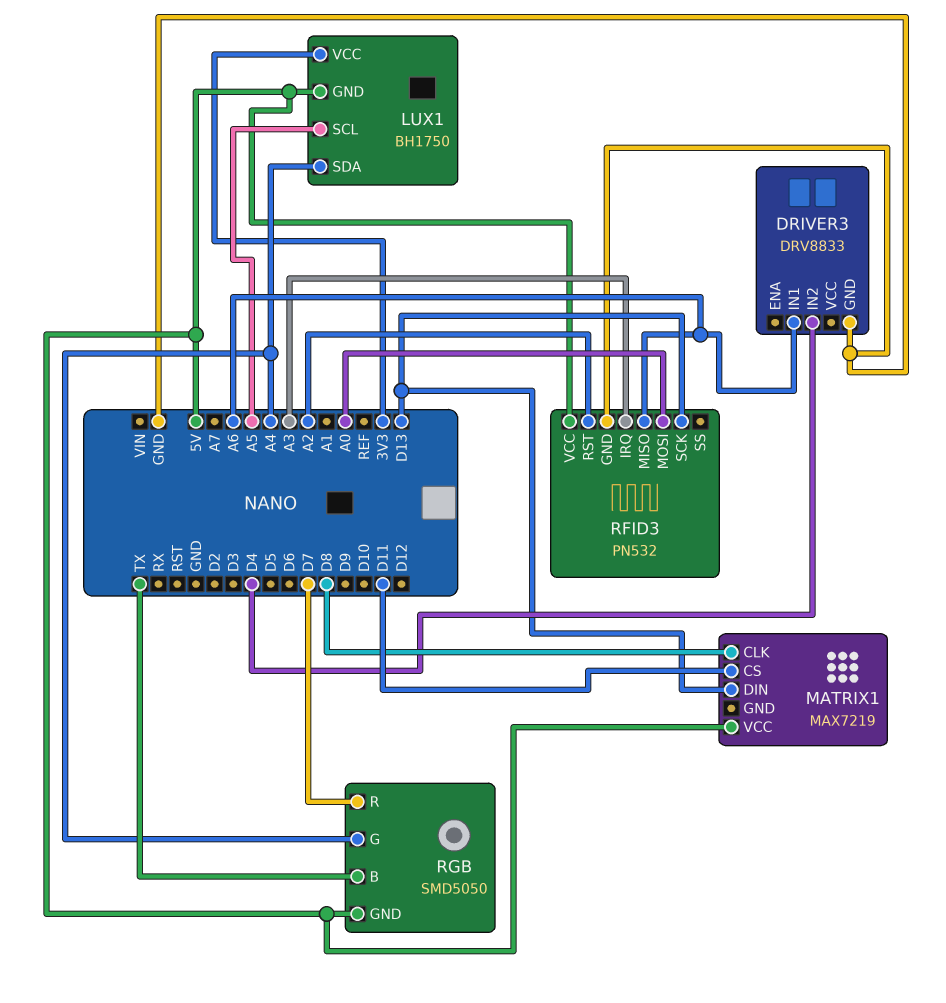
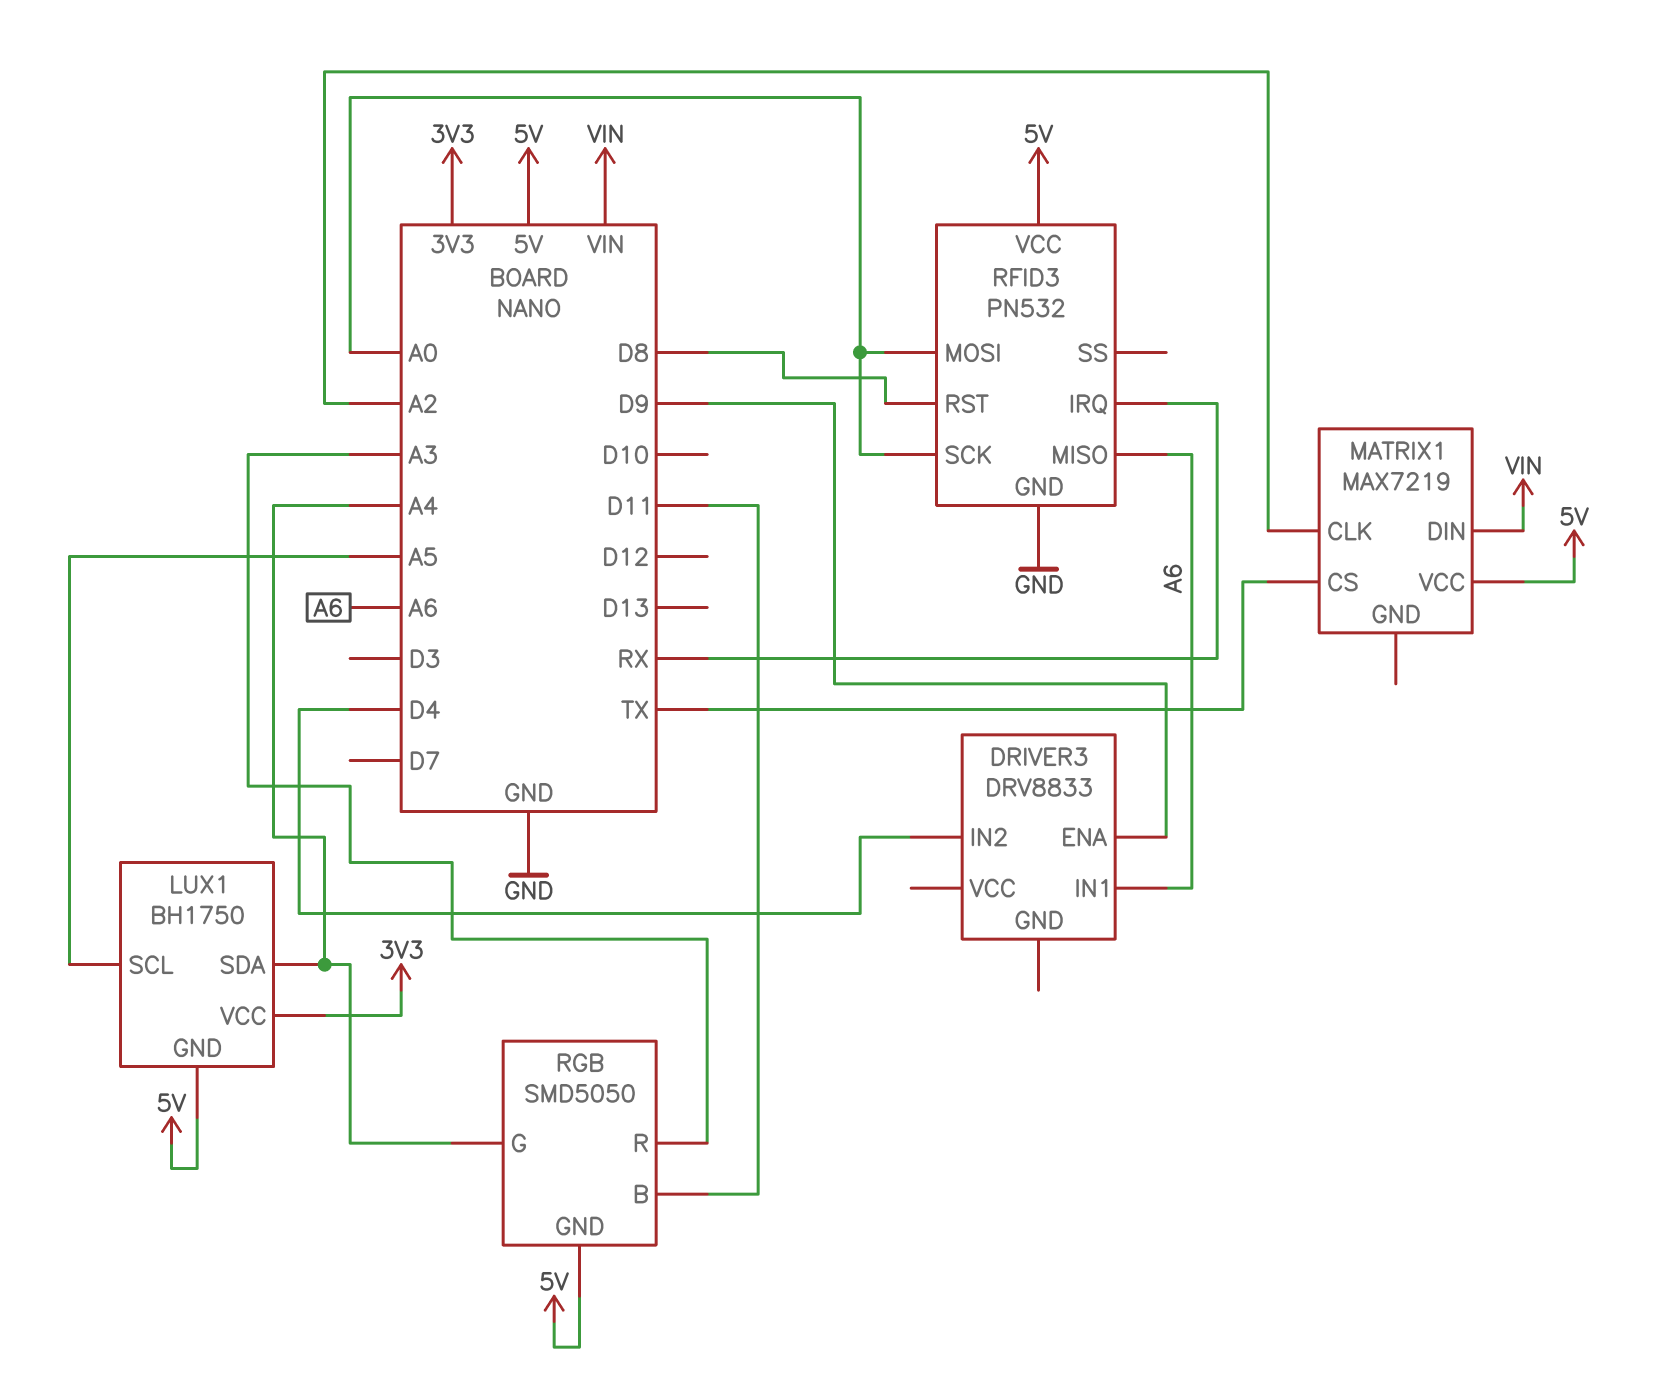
DRIVER3 pin ENA: none -> D9
DRIVER3 pin GND: GND -> none
MATRIX1 pin CLK: D8 -> A2
MATRIX1 pin CS: D11 -> TX
MATRIX1 pin DIN: D13 -> VIN
RFID3 pin IRQ: A3 -> RX
RFID3 pin RST: A2 -> D8
RFID3 pin SCK: D13 -> A0
RGB pin B: TX -> D11
RGB pin R: D7 -> A3

